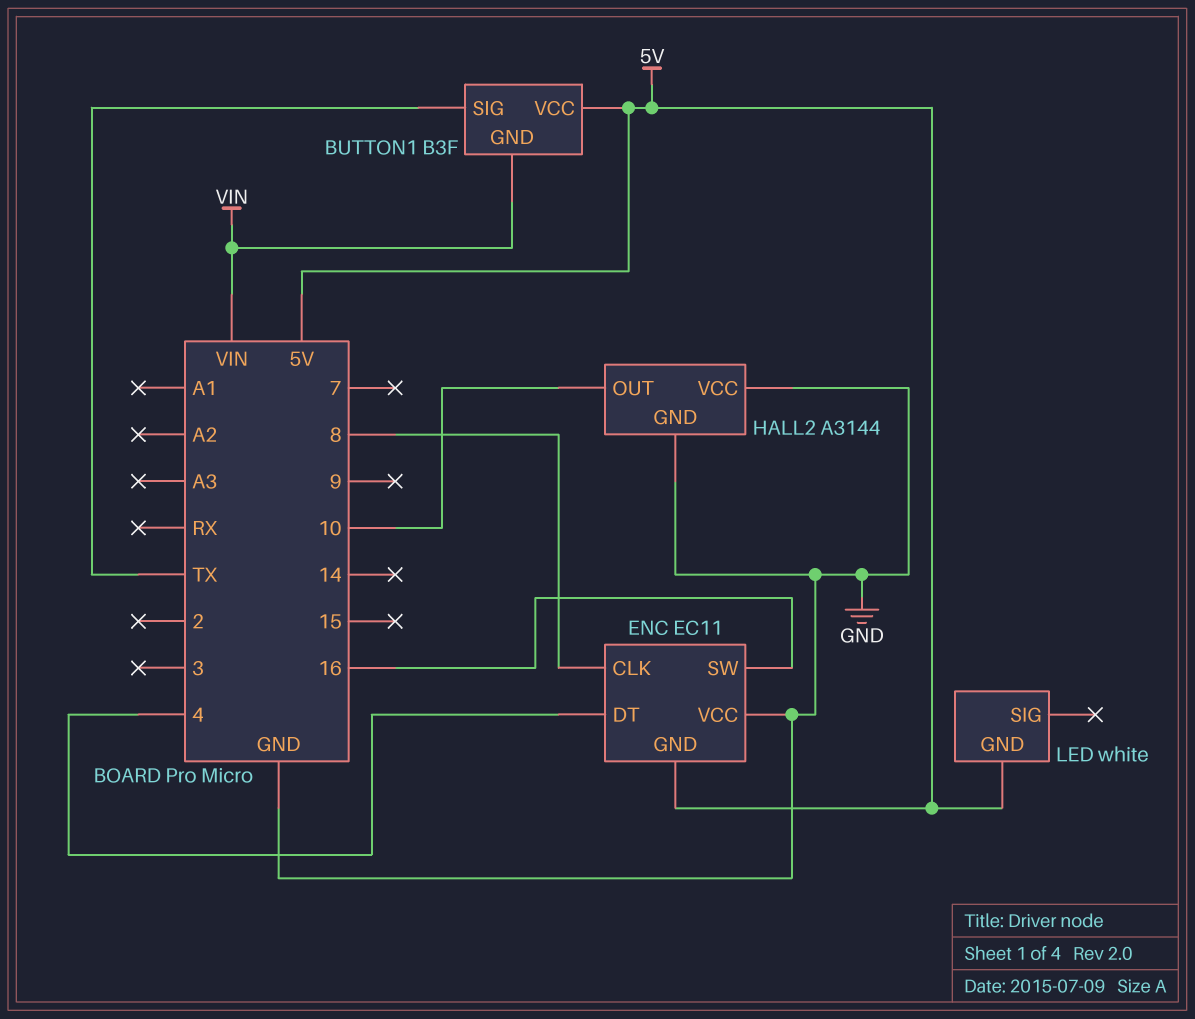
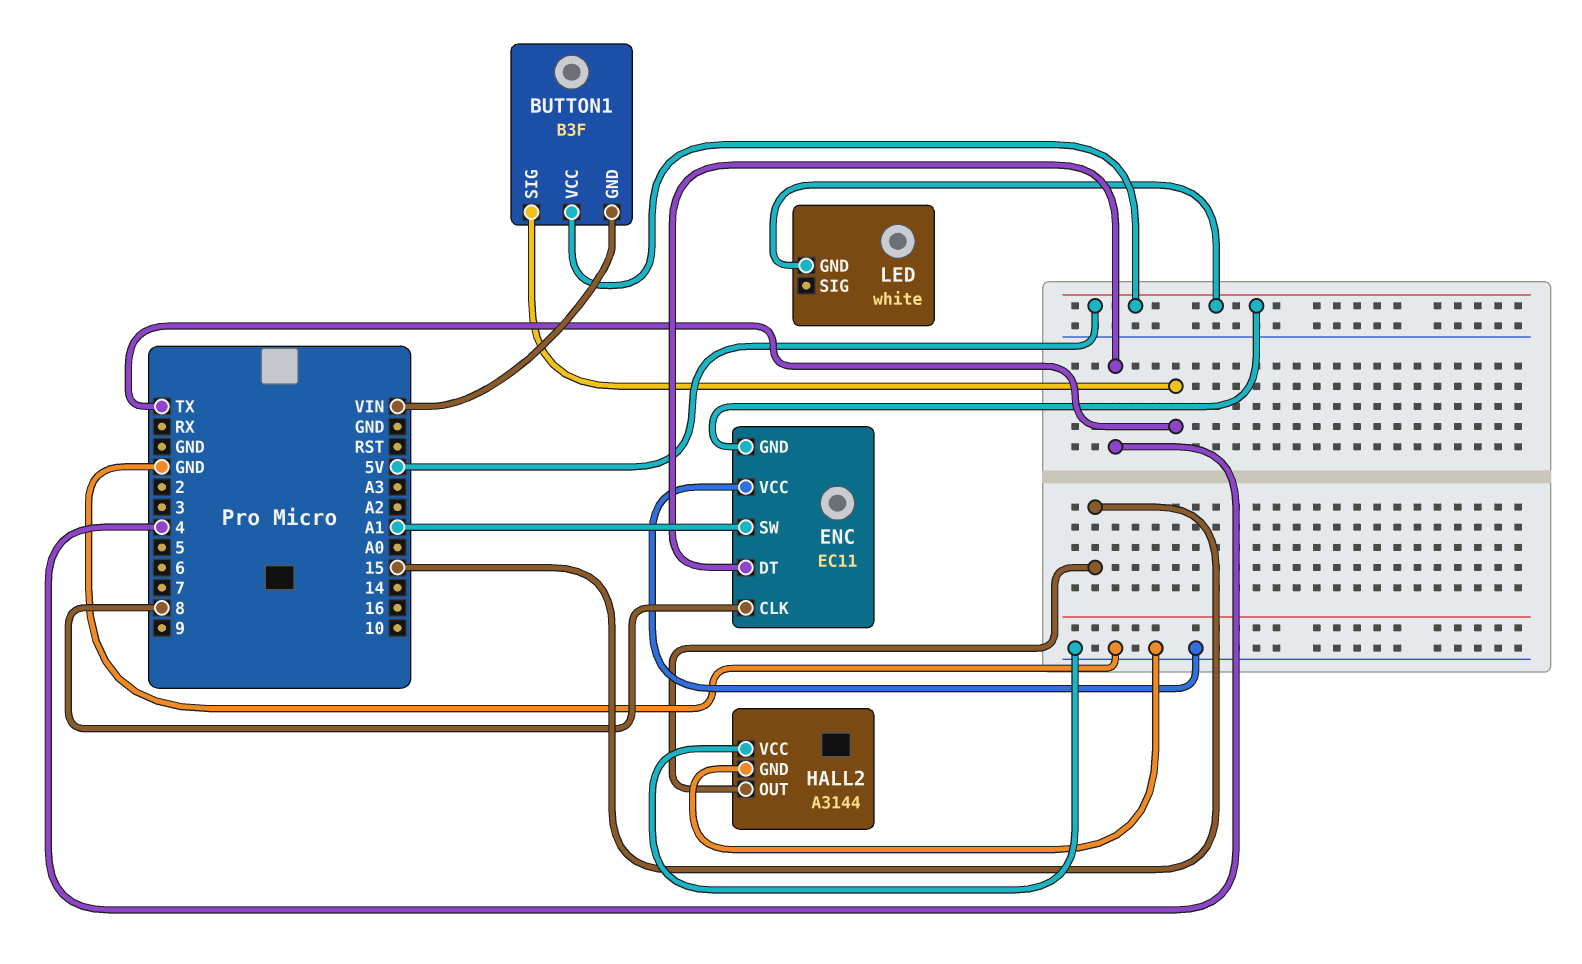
ENC pin SW: 16 -> A1
HALL2 pin OUT: 10 -> 15

